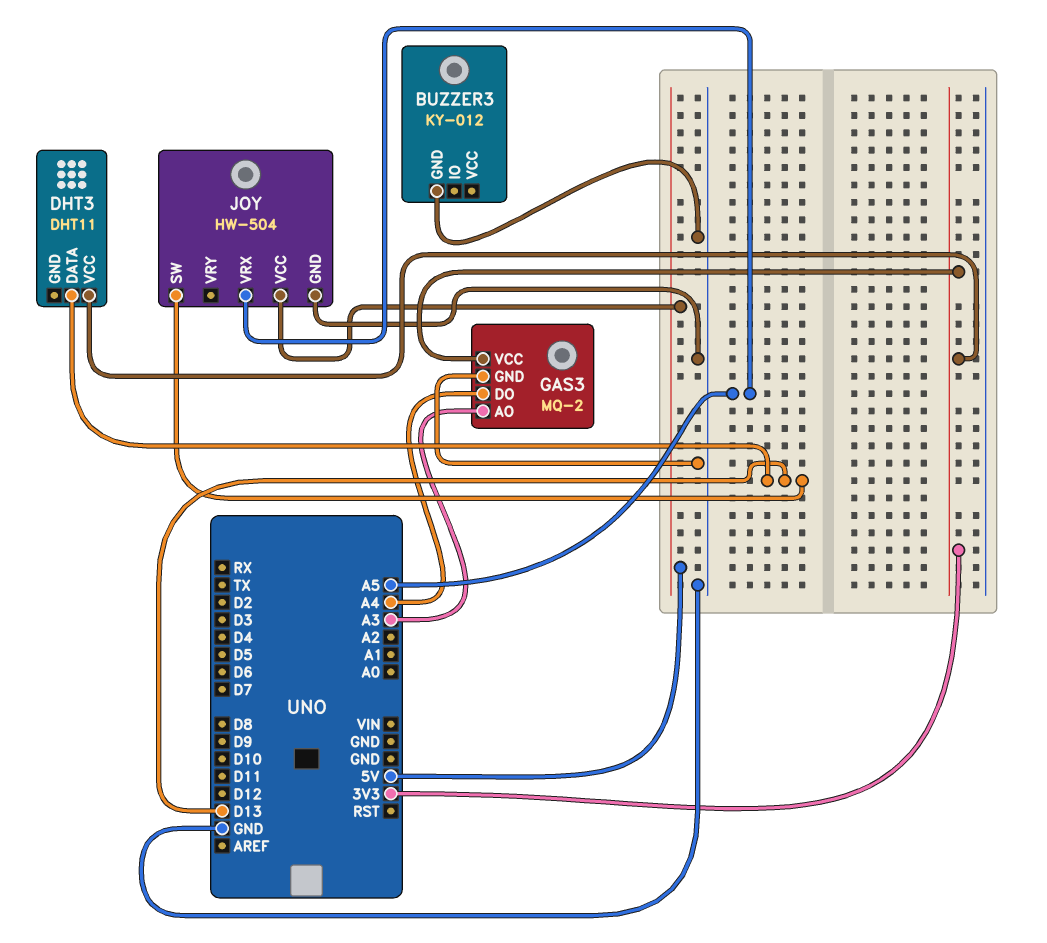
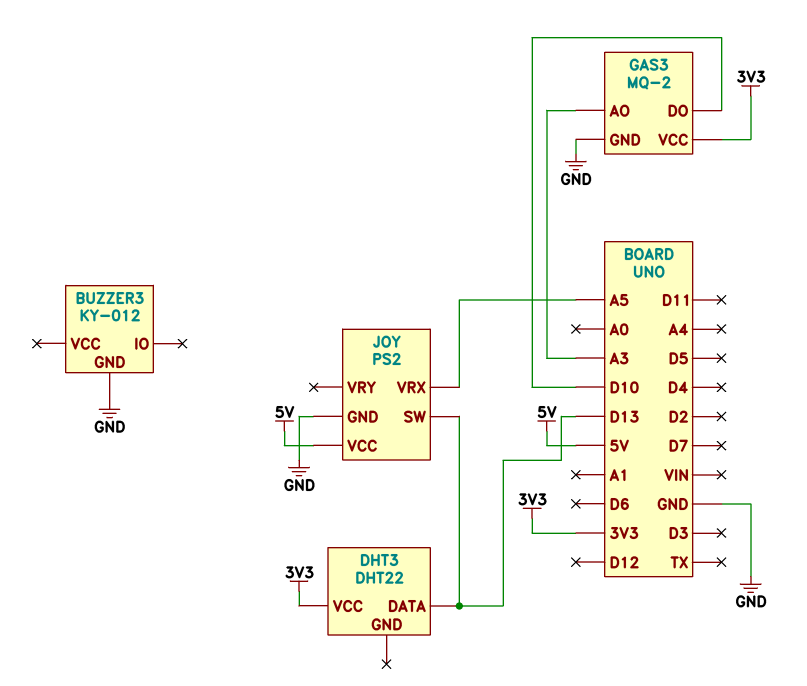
DHT3: DHT11 -> DHT22
GAS3 pin DO: A4 -> D10
JOY: HW-504 -> PS2

